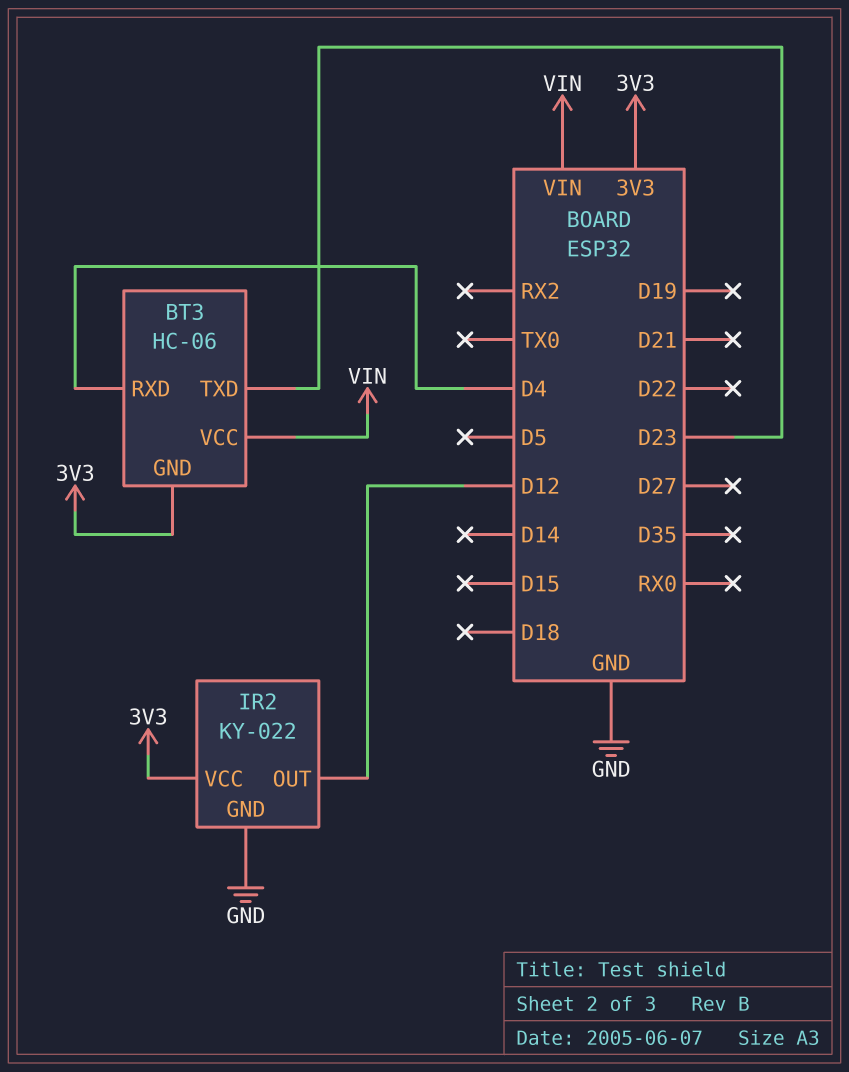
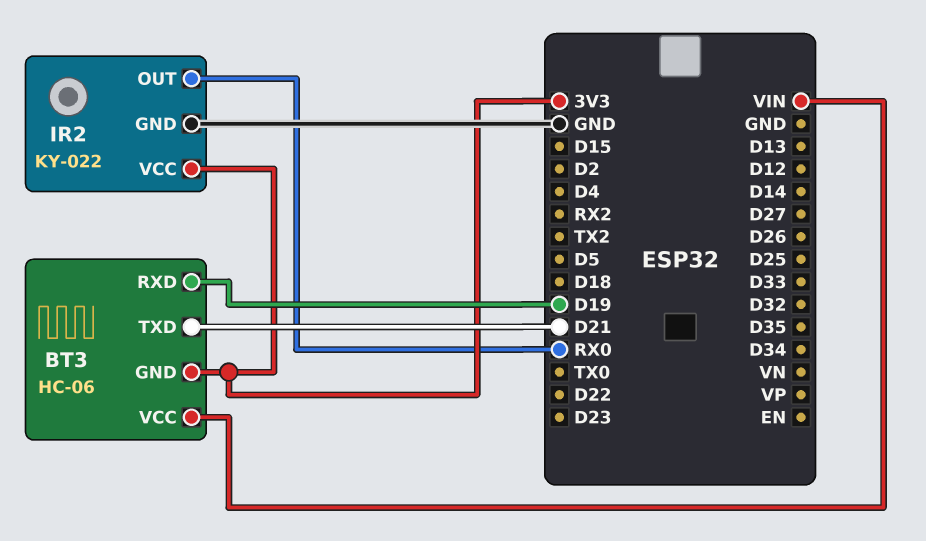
BT3 pin RXD: D4 -> D19
BT3 pin TXD: D23 -> D21
IR2 pin OUT: D12 -> RX0

